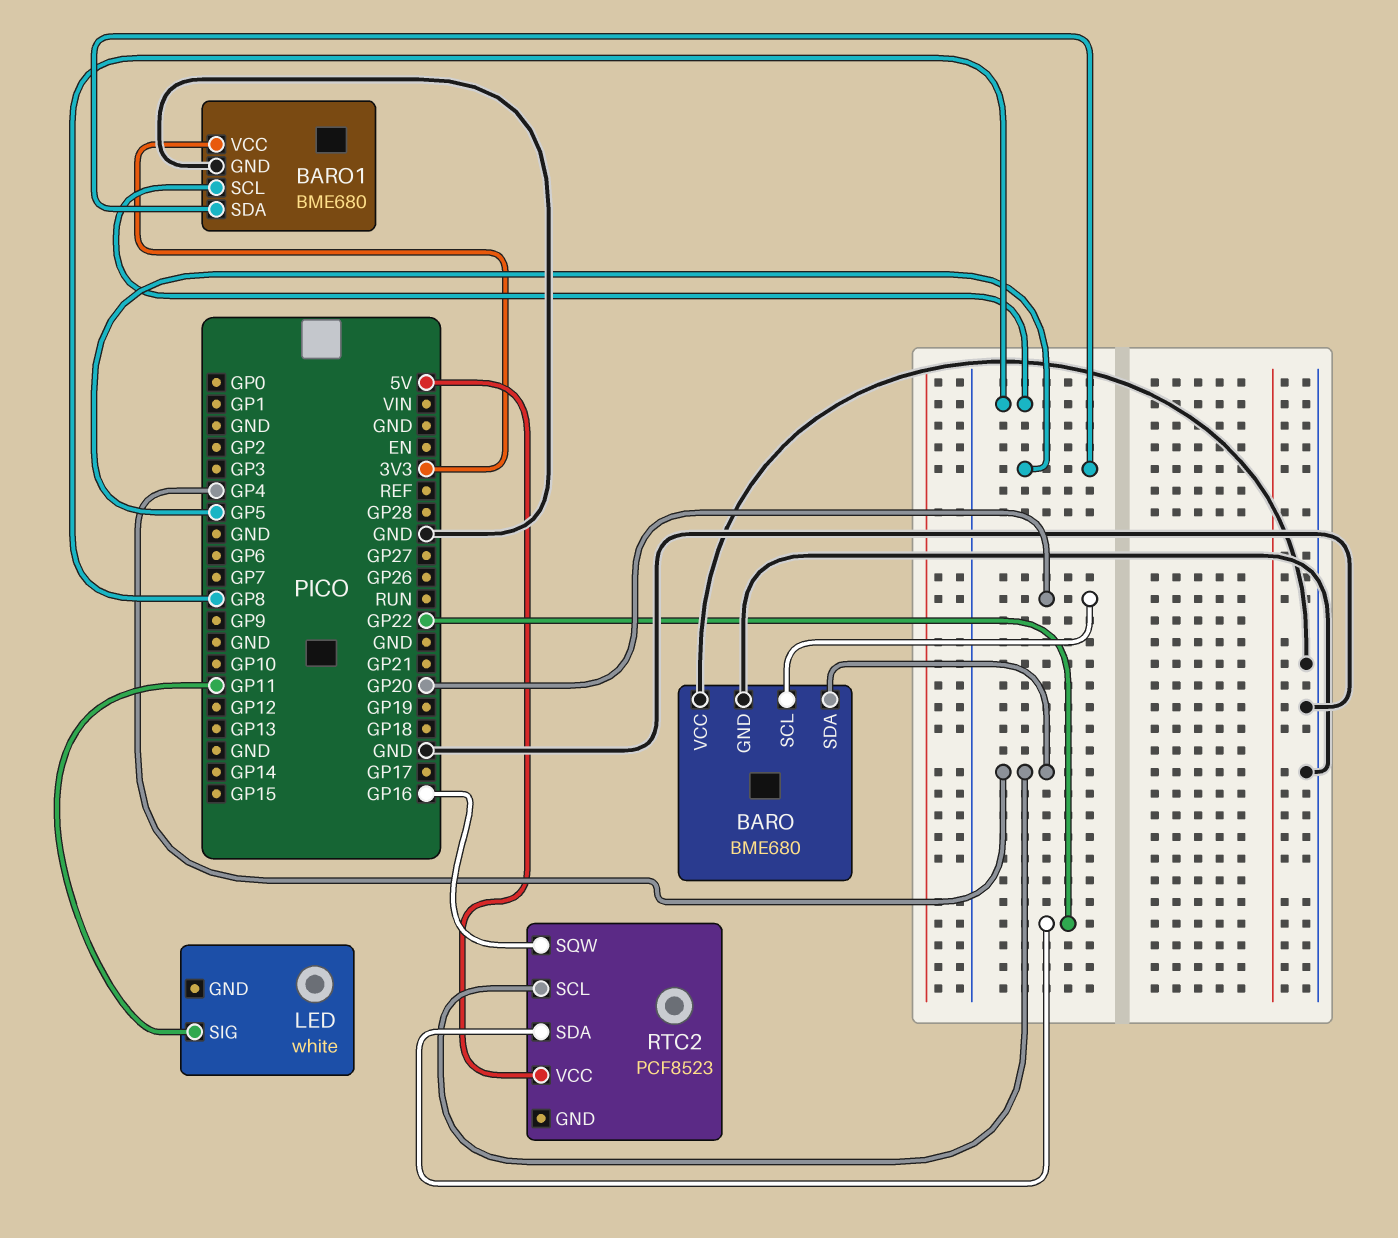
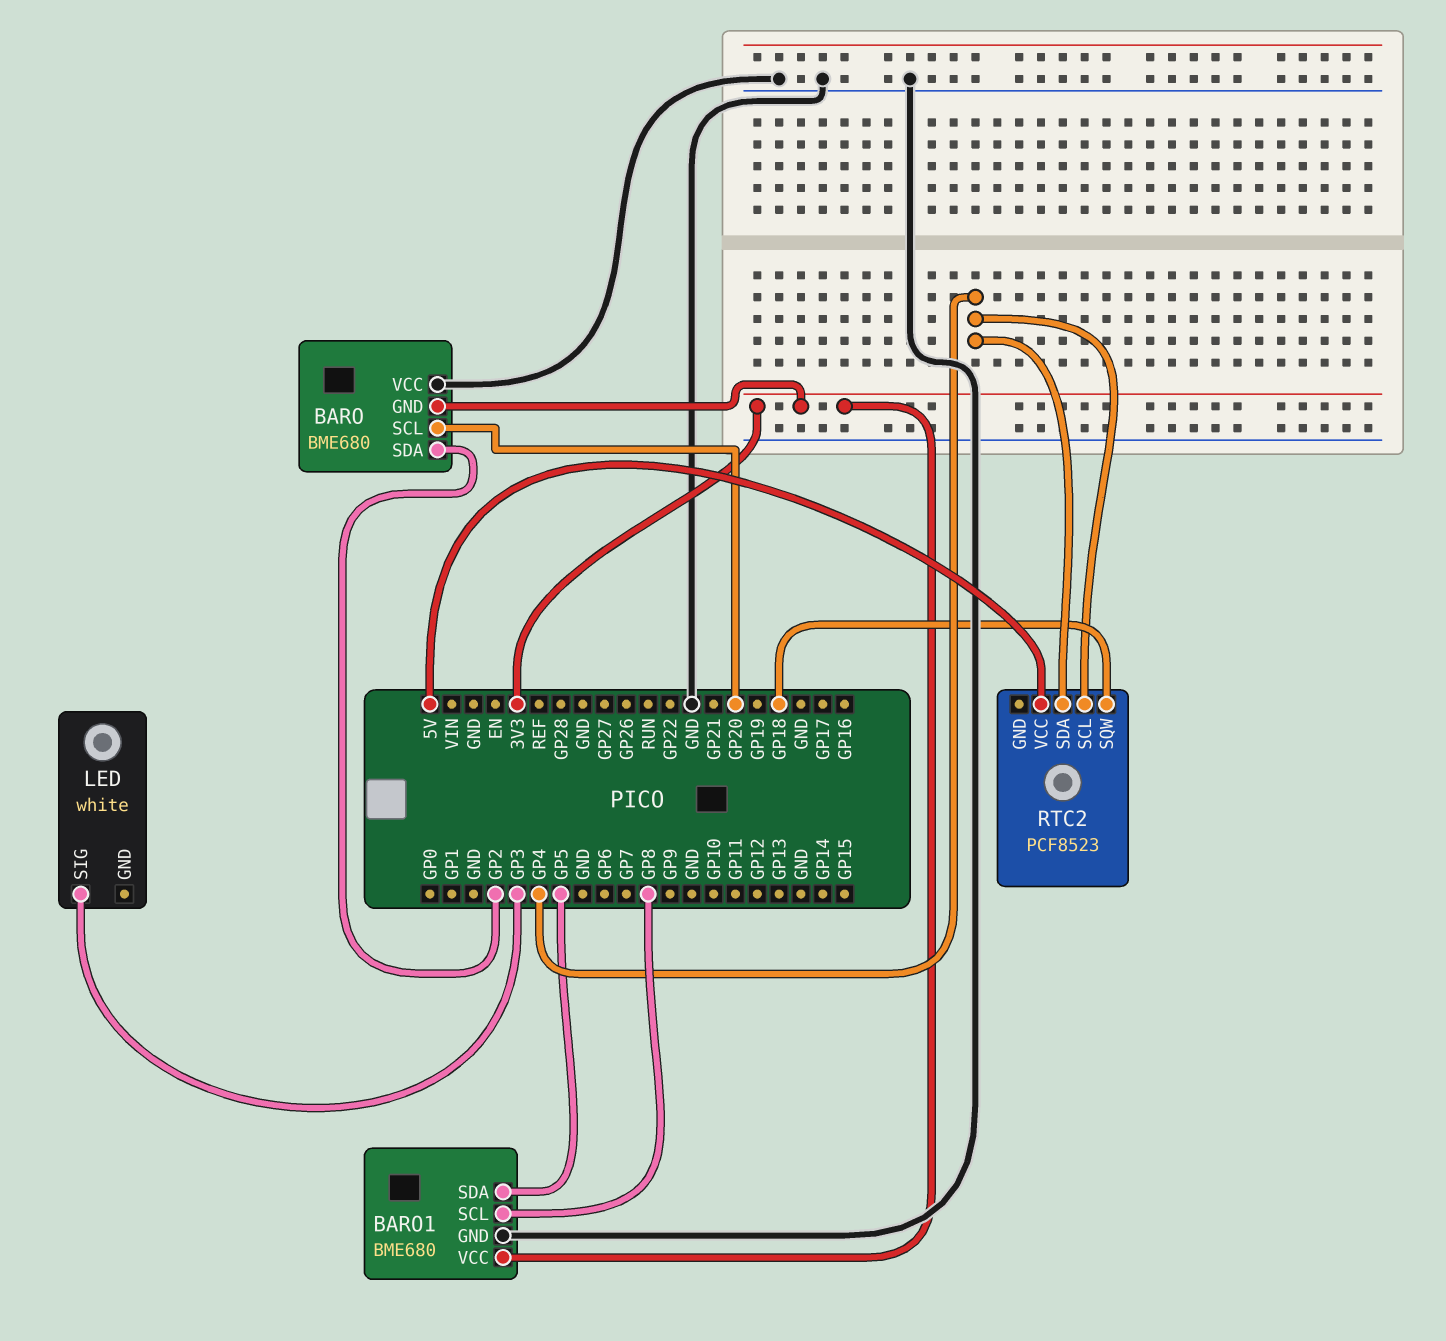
BARO pin GND: GND -> 3V3
BARO pin SDA: GP4 -> GP2
LED pin SIG: GP11 -> GP3
RTC2 pin SDA: GP22 -> GP4
RTC2 pin SQW: GP16 -> GP18

